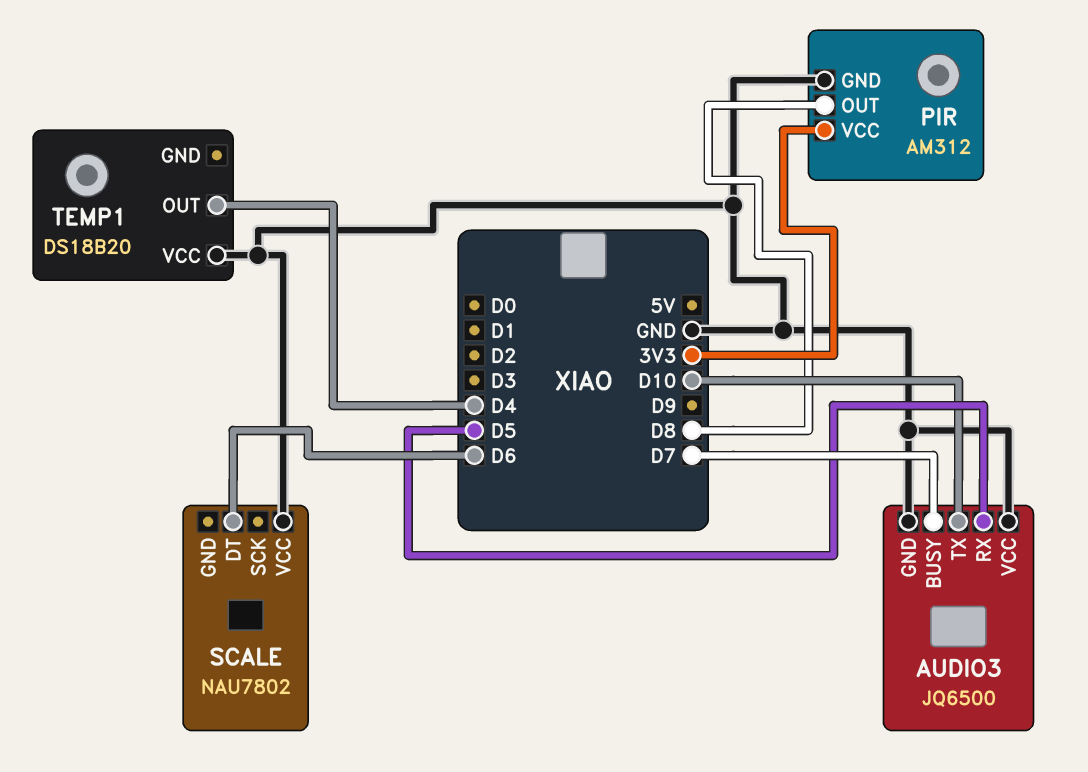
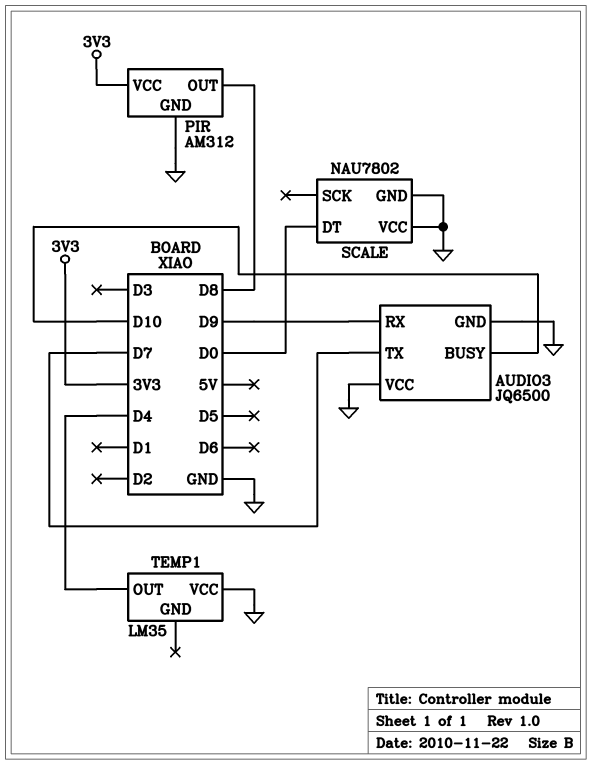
AUDIO3 pin BUSY: D7 -> D10
AUDIO3 pin RX: D5 -> D9
AUDIO3 pin TX: D10 -> D7
SCALE pin DT: D6 -> D0
SCALE pin GND: none -> GND
TEMP1: DS18B20 -> LM35

